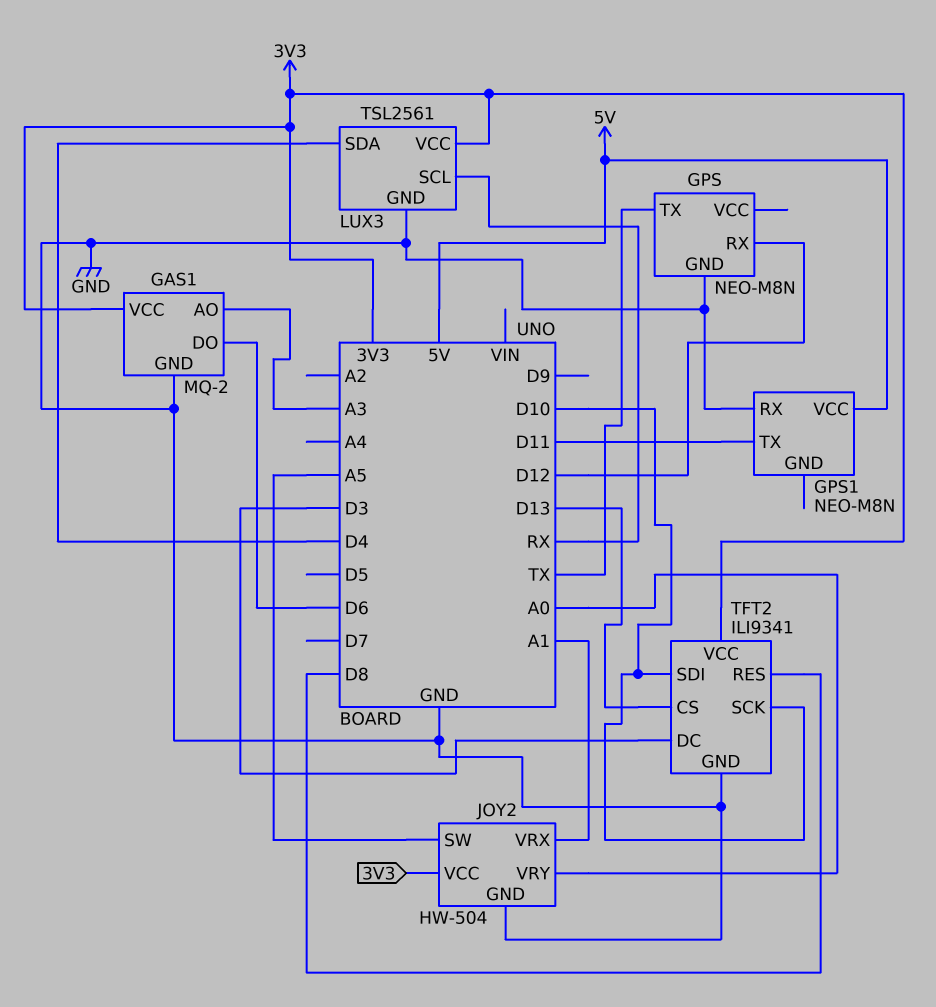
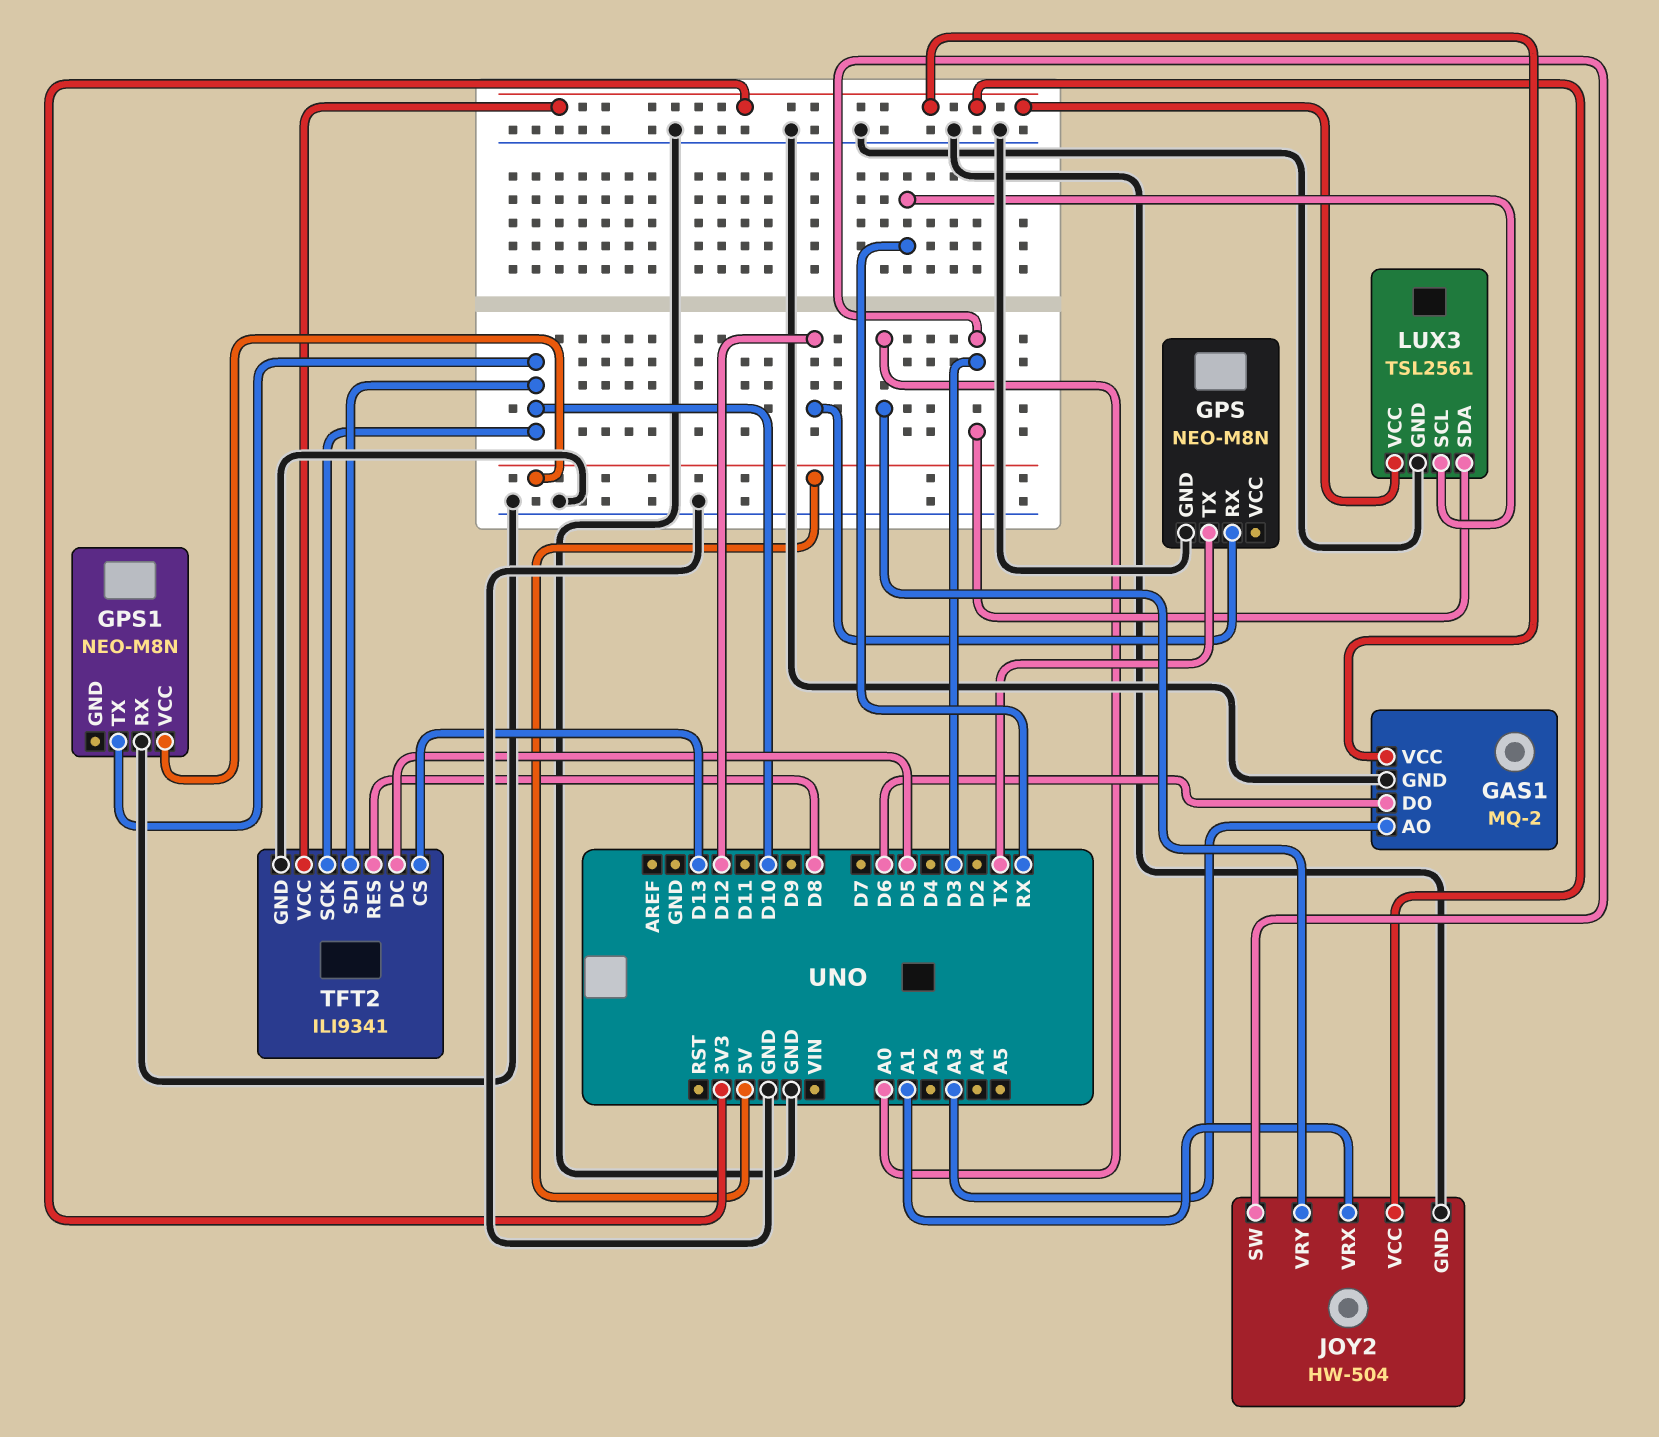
GPS1 pin TX: D11 -> D10
JOY2 pin SW: A5 -> D3
LUX3 pin SDA: D4 -> D3
TFT2 pin DC: D3 -> D5

